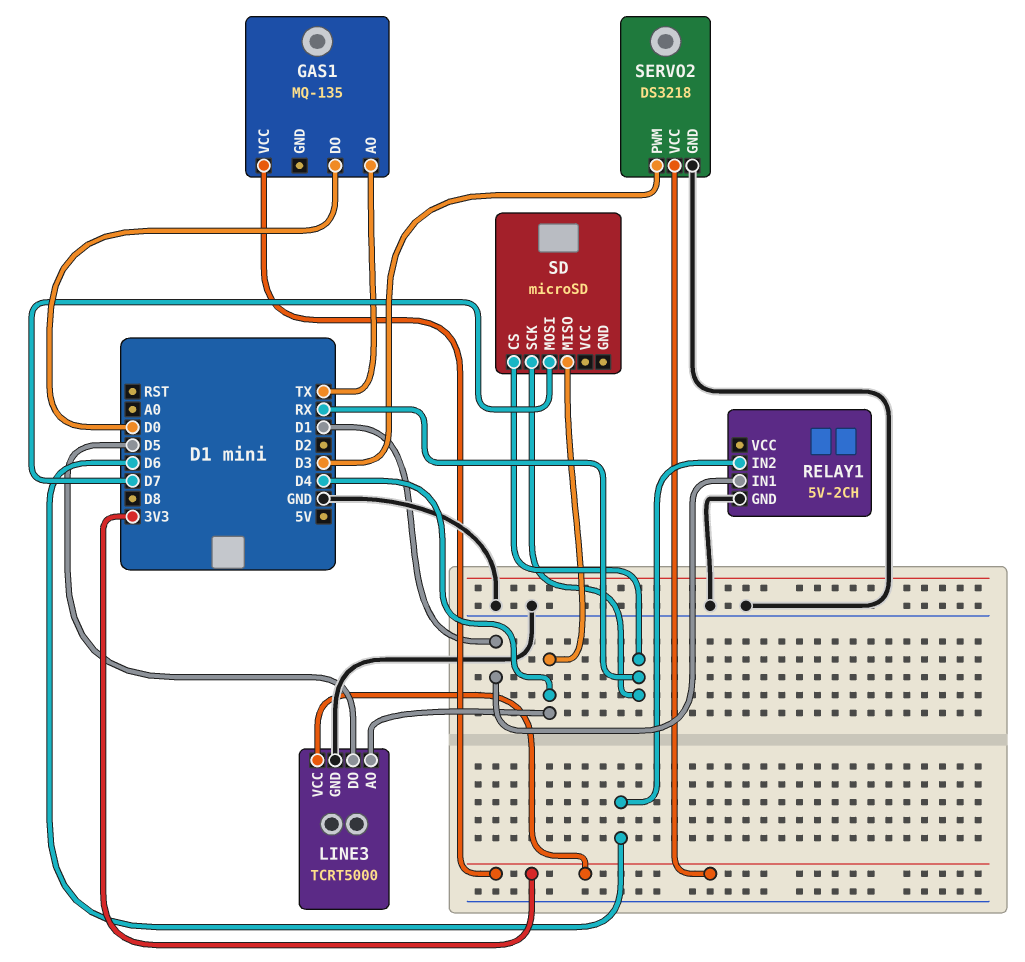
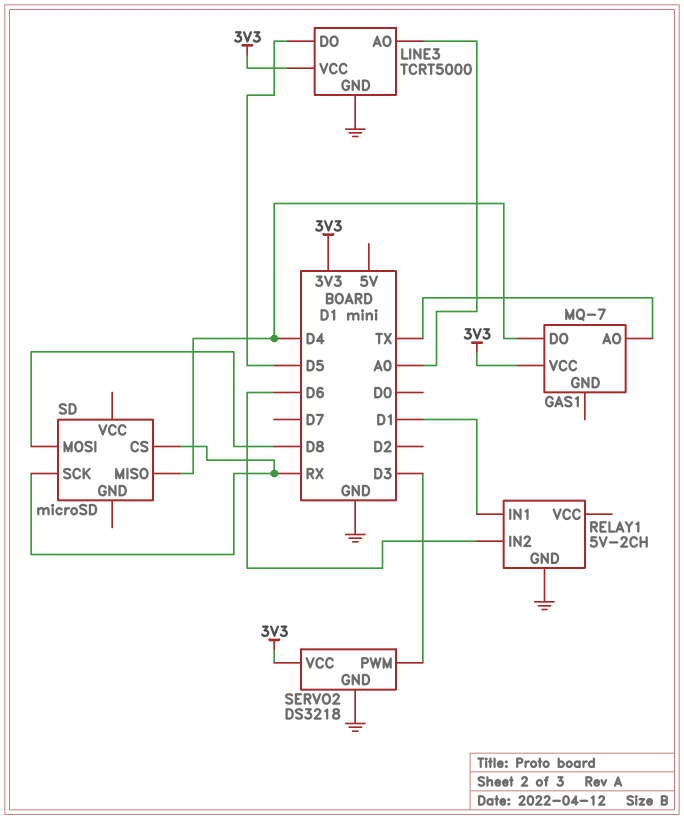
GAS1: MQ-135 -> MQ-7
GAS1 pin DO: D0 -> D4
LINE3 pin AO: D4 -> A0
SD pin MOSI: D7 -> D8

